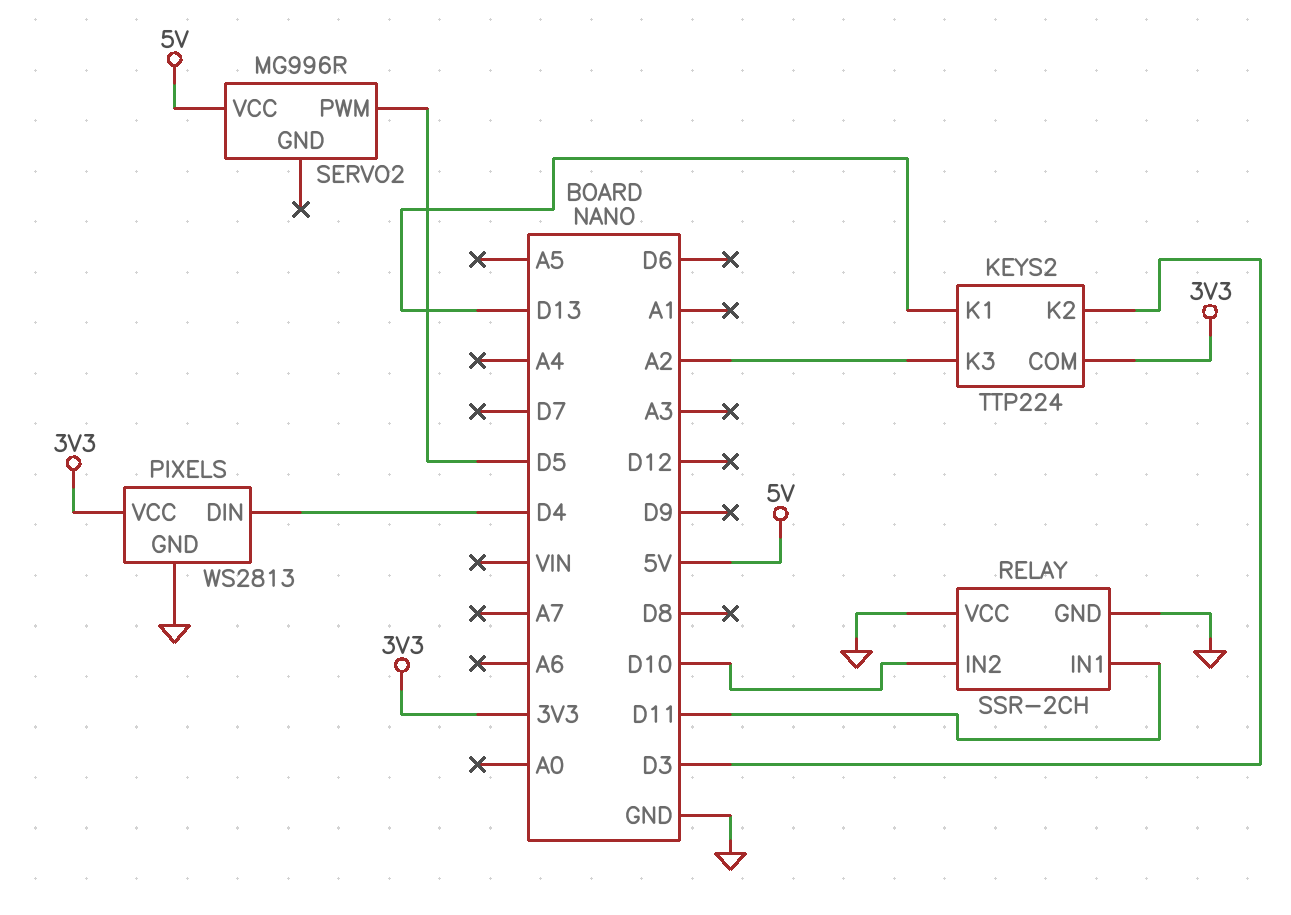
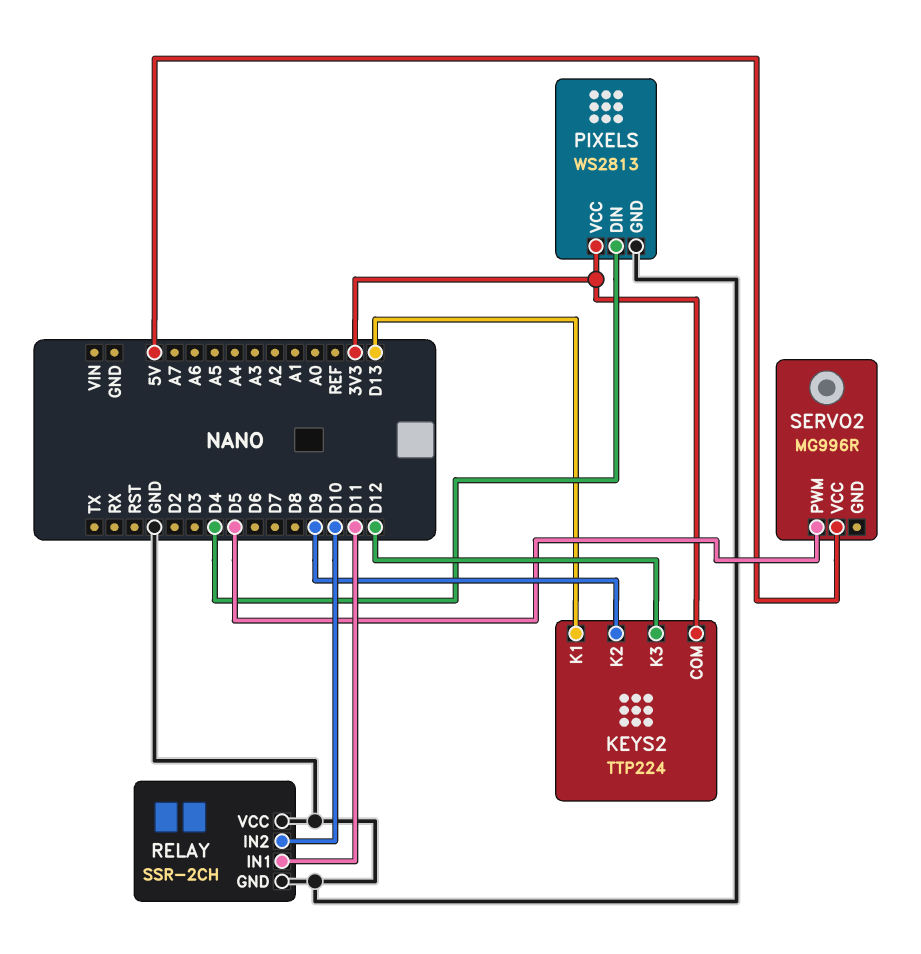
KEYS2 pin K2: D3 -> D9
KEYS2 pin K3: A2 -> D12

